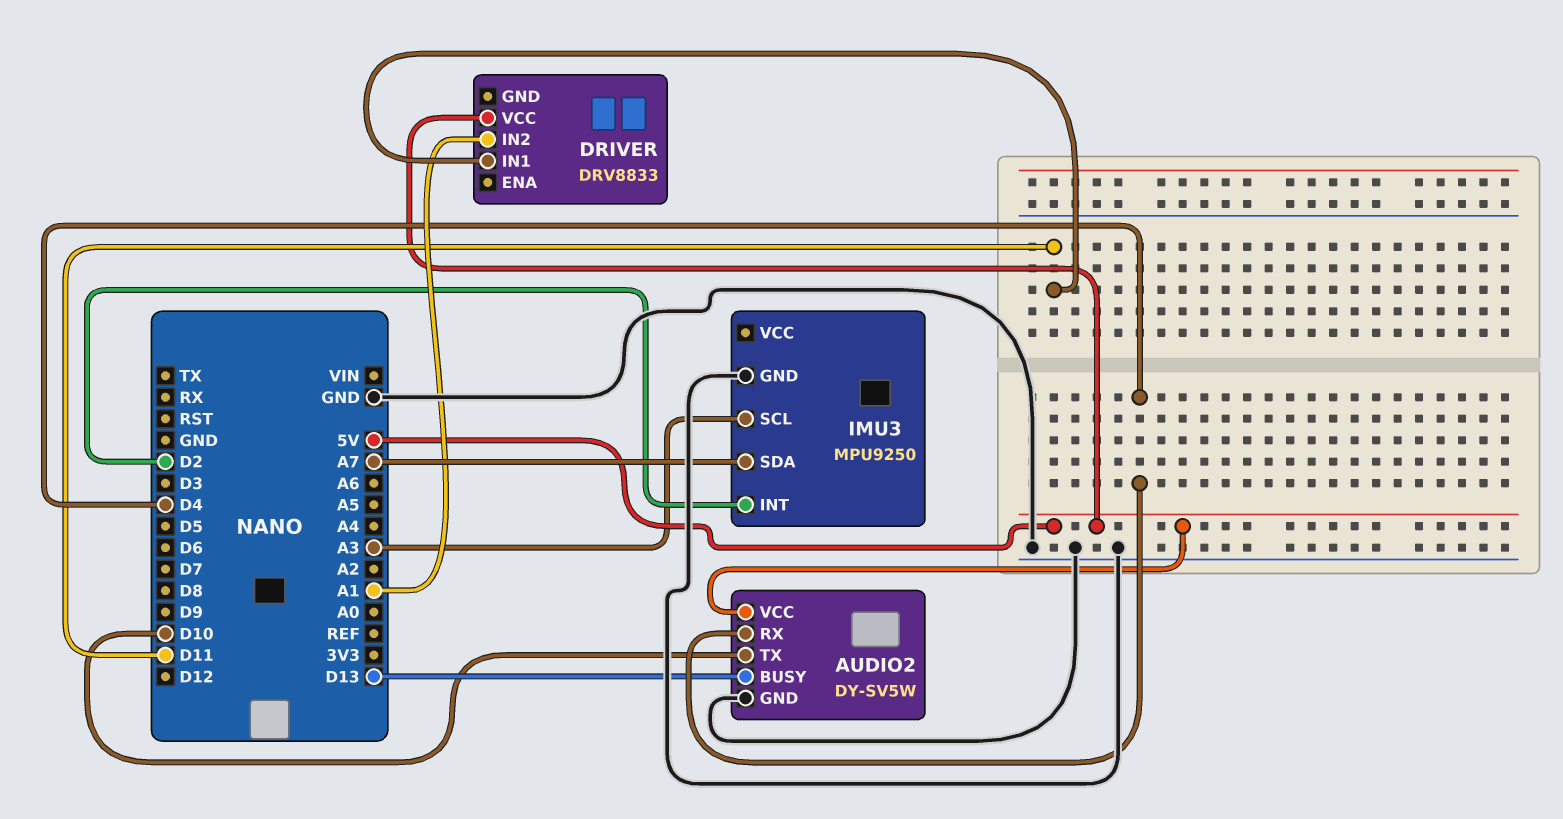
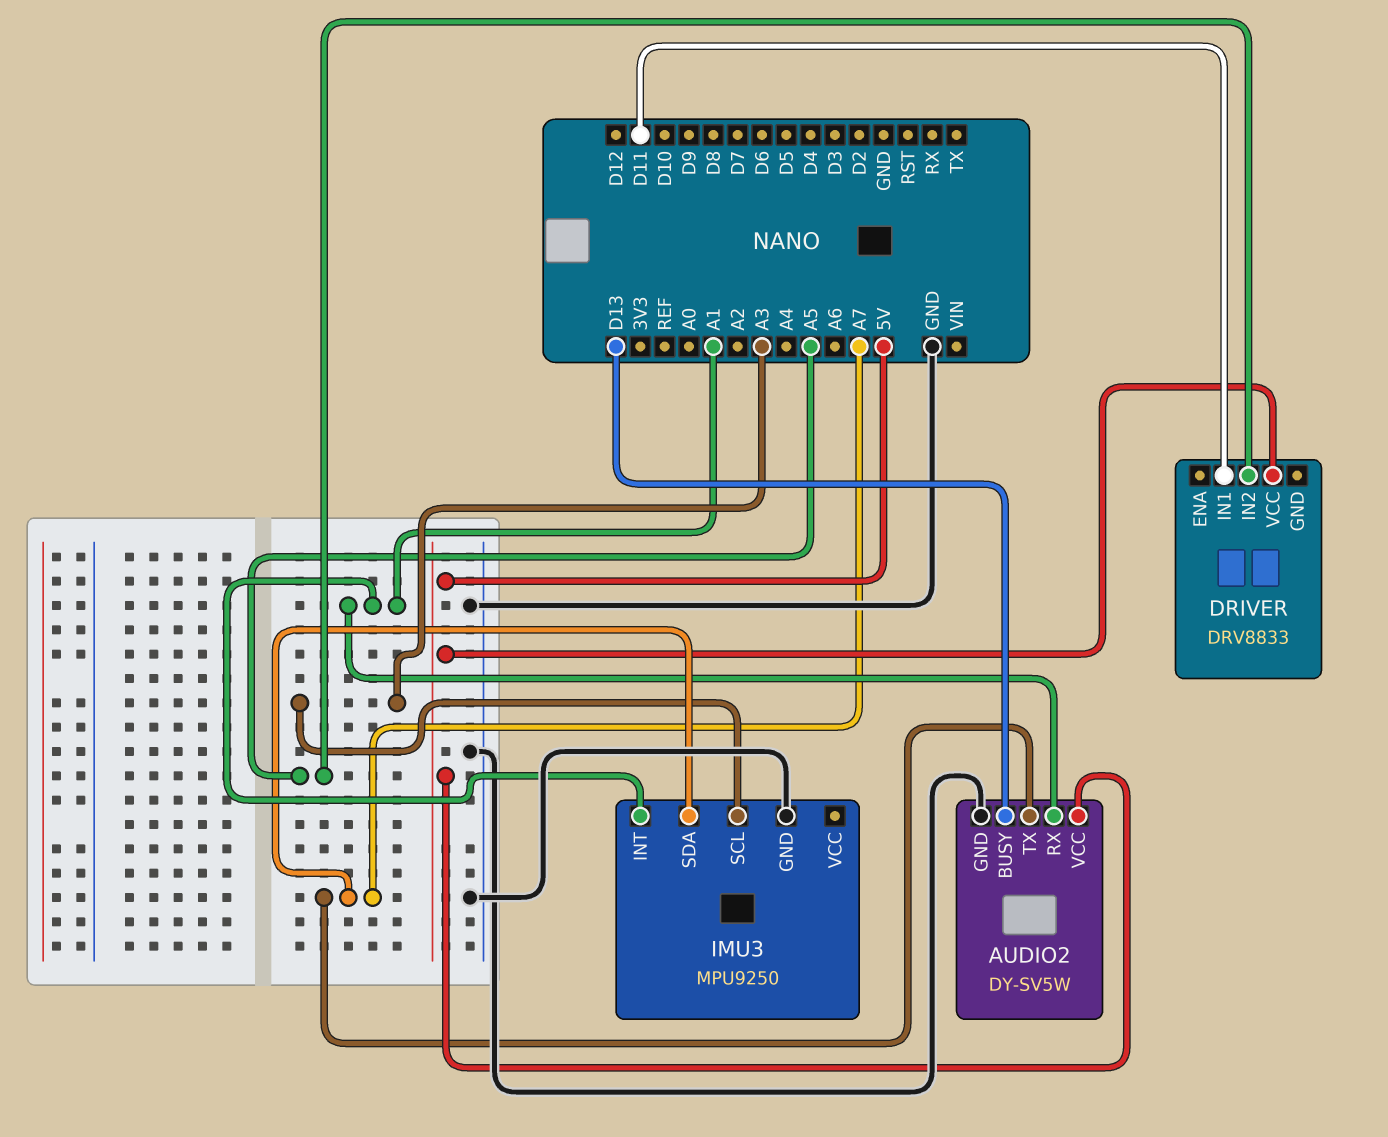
AUDIO2 pin RX: D4 -> A1
AUDIO2 pin TX: D10 -> A7
DRIVER pin IN2: A1 -> A5
IMU3 pin INT: D2 -> A1

